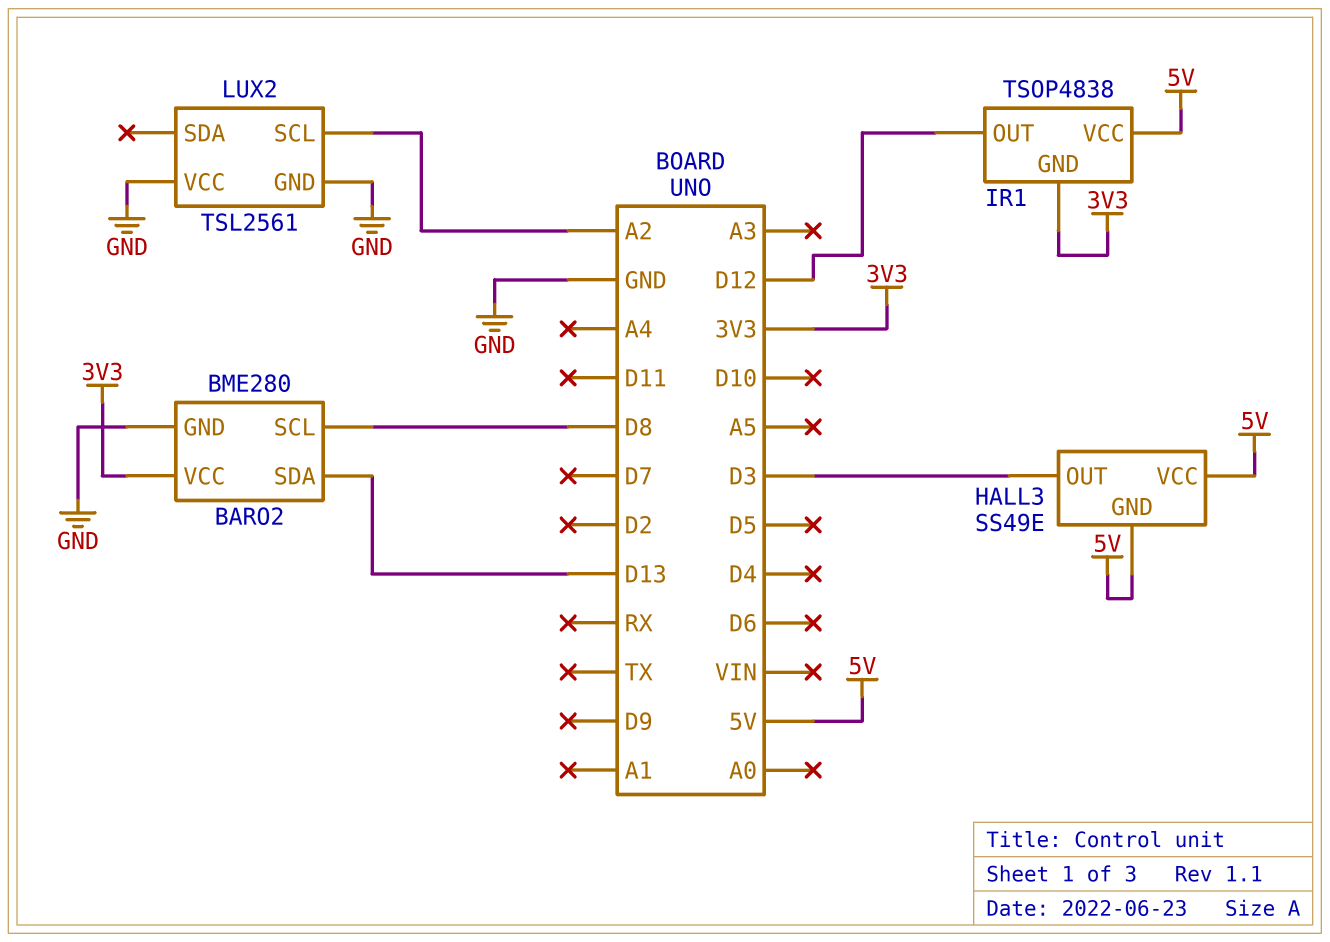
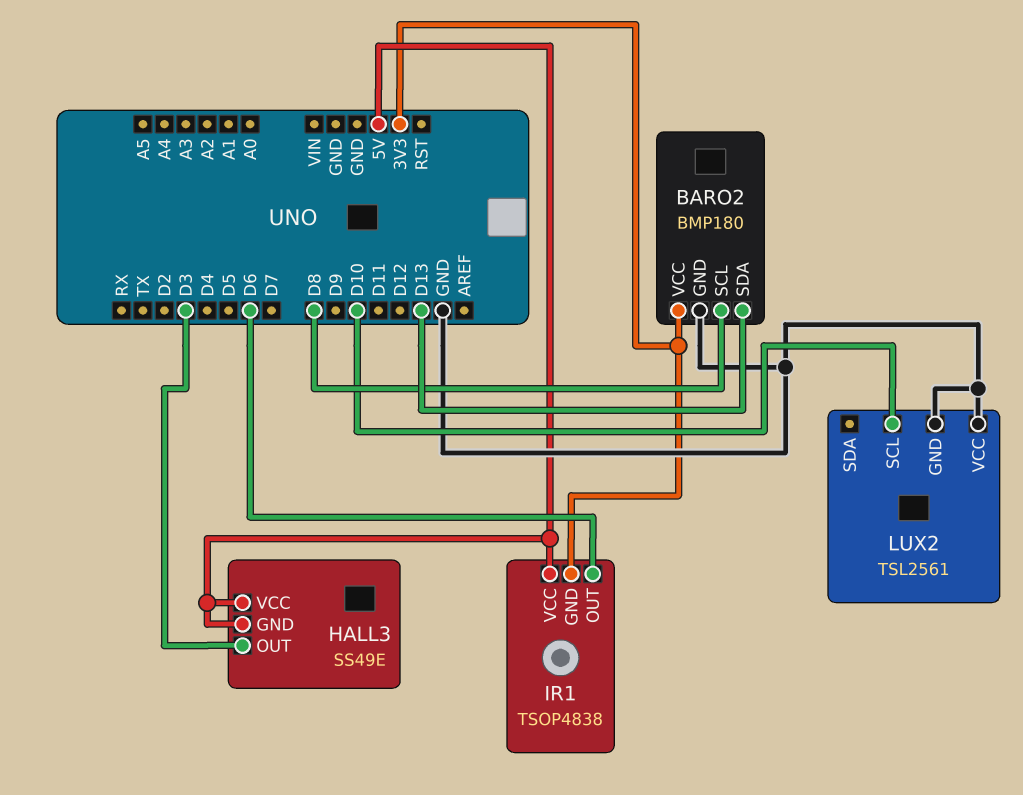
BARO2: BME280 -> BMP180
IR1 pin OUT: D12 -> D6
LUX2 pin SCL: A2 -> D10

